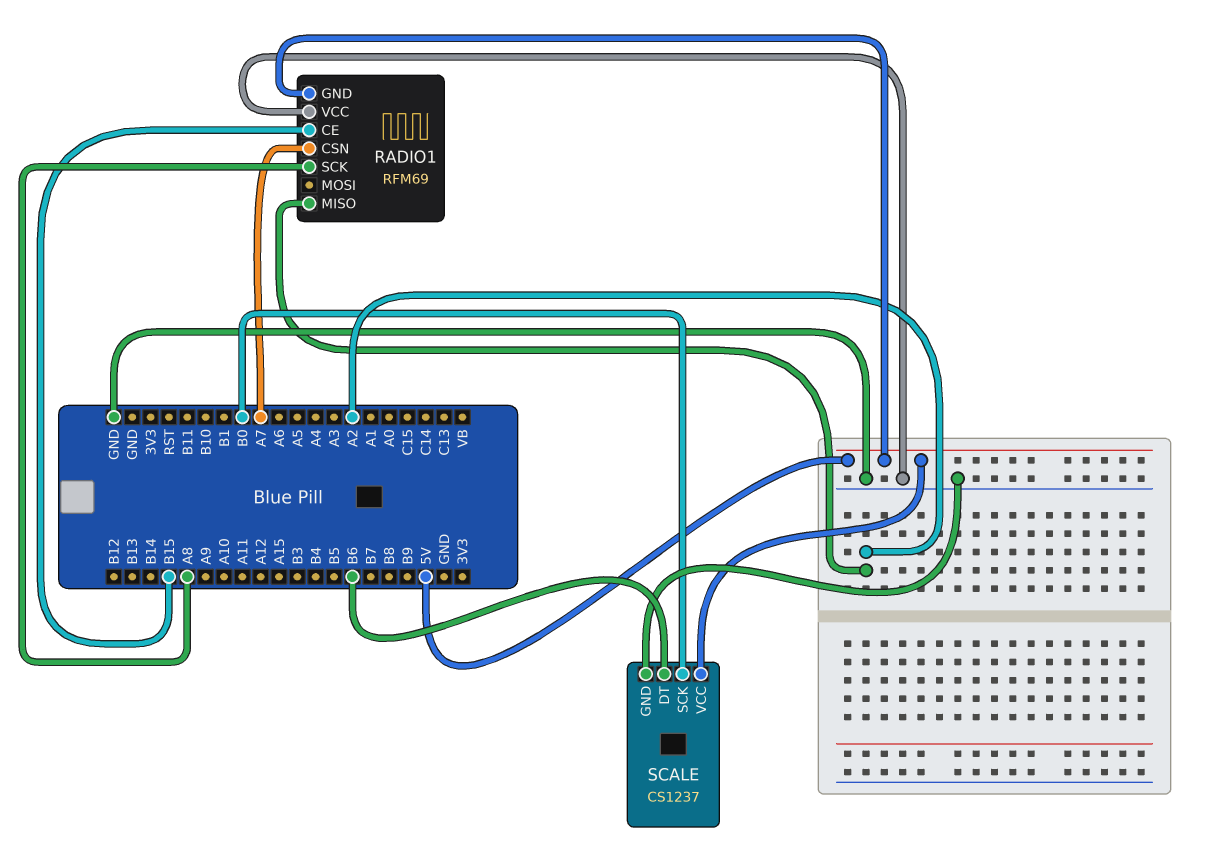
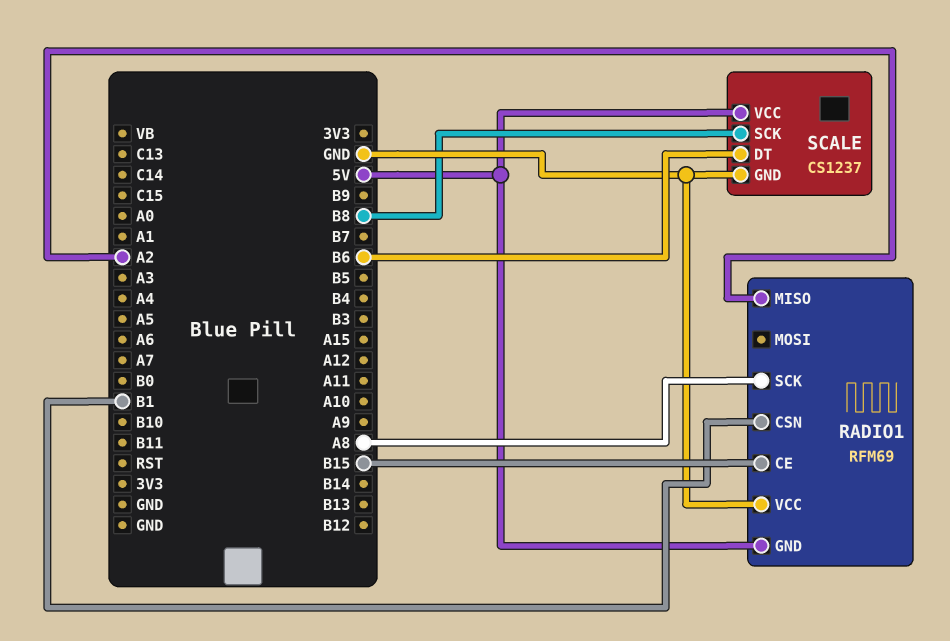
RADIO1 pin CSN: A7 -> B1
SCALE pin SCK: B0 -> B8

